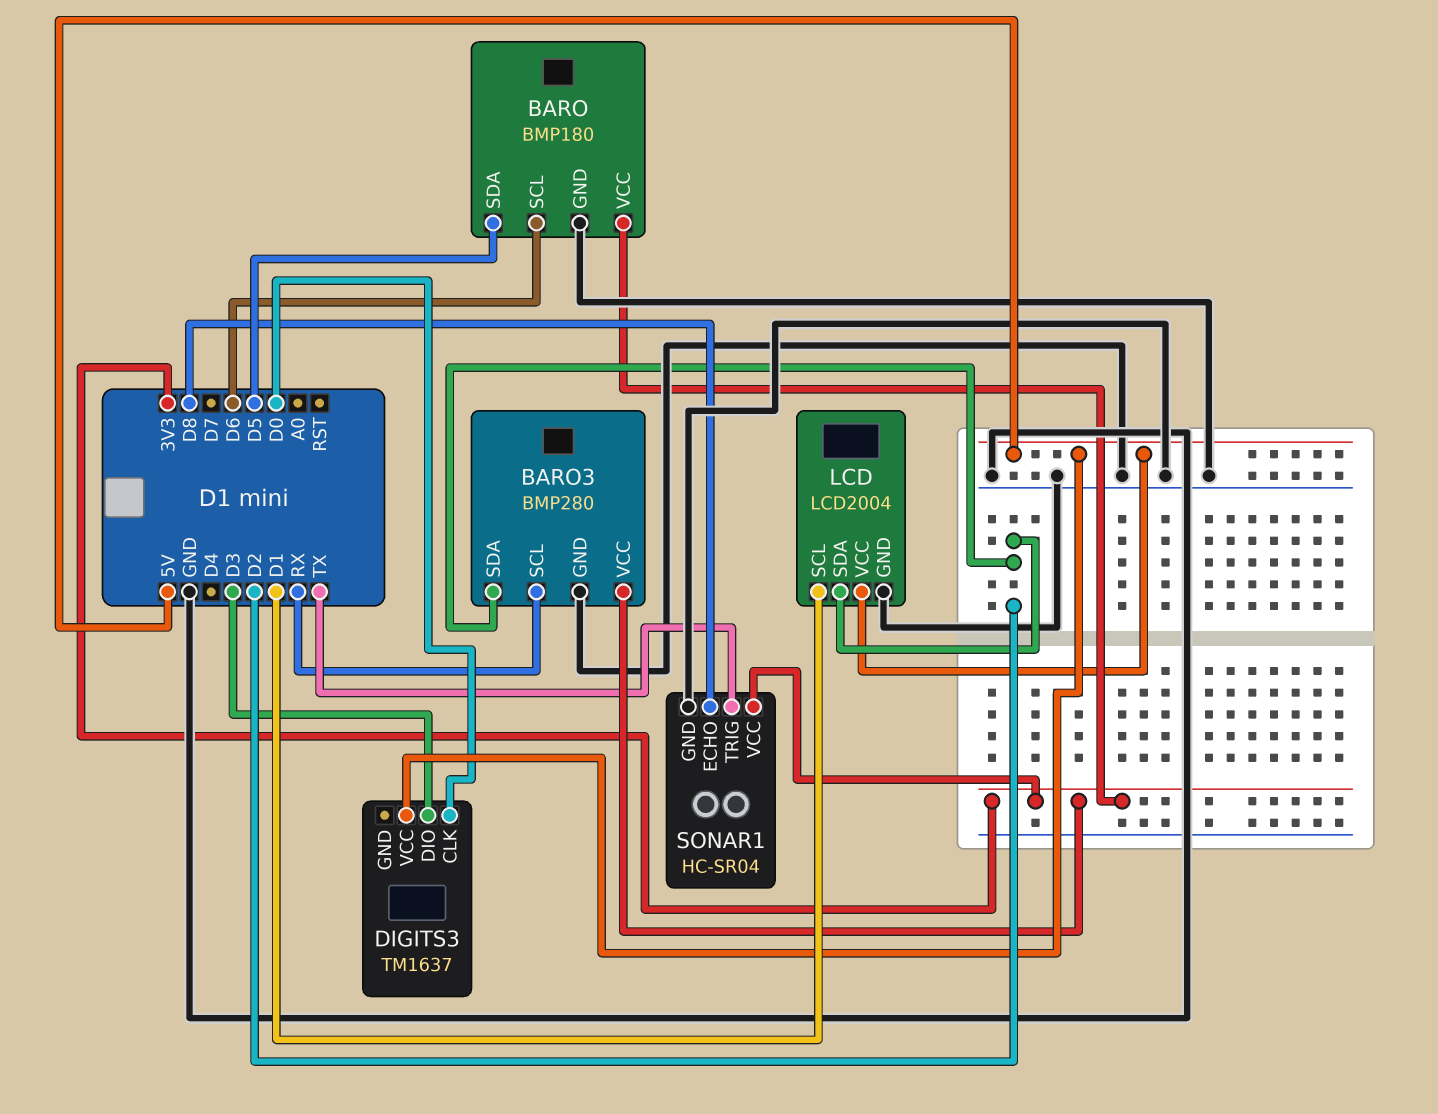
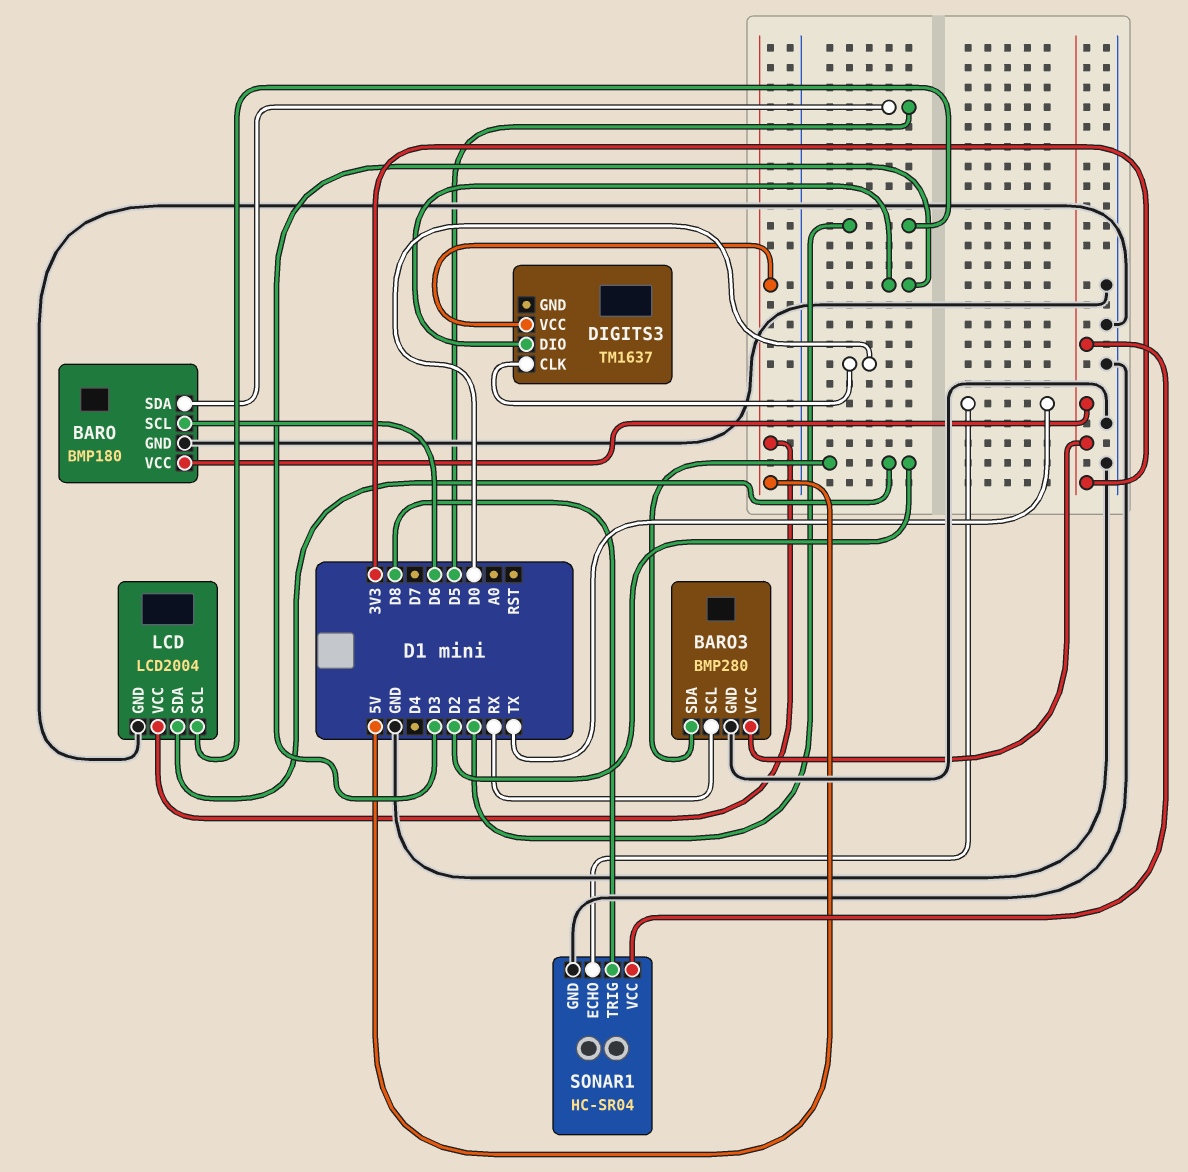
SONAR1 pin ECHO: D8 -> TX
SONAR1 pin TRIG: TX -> D8

